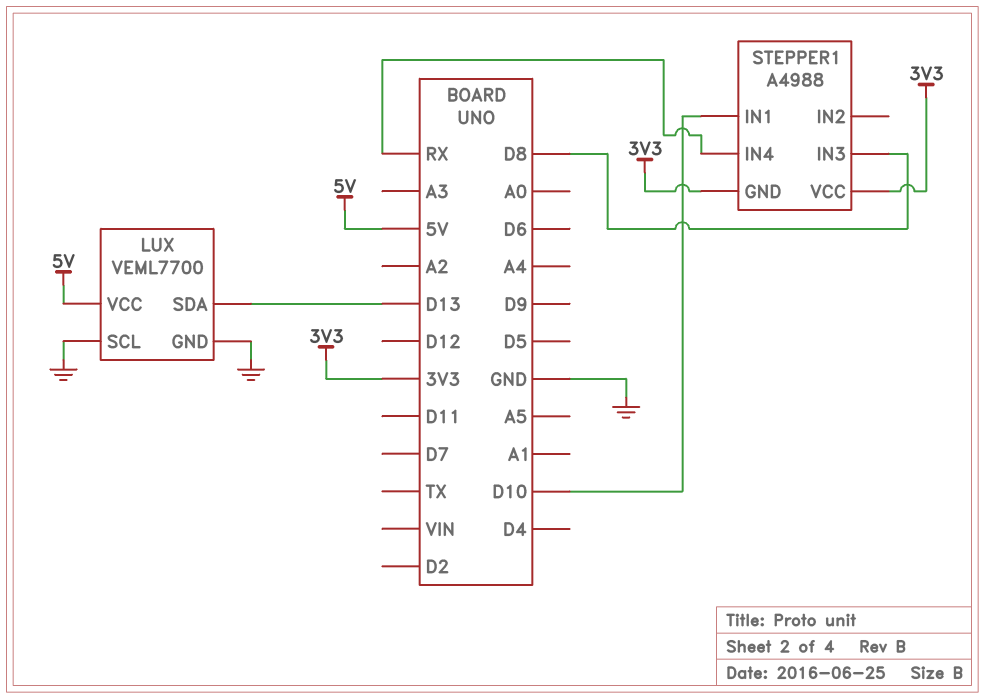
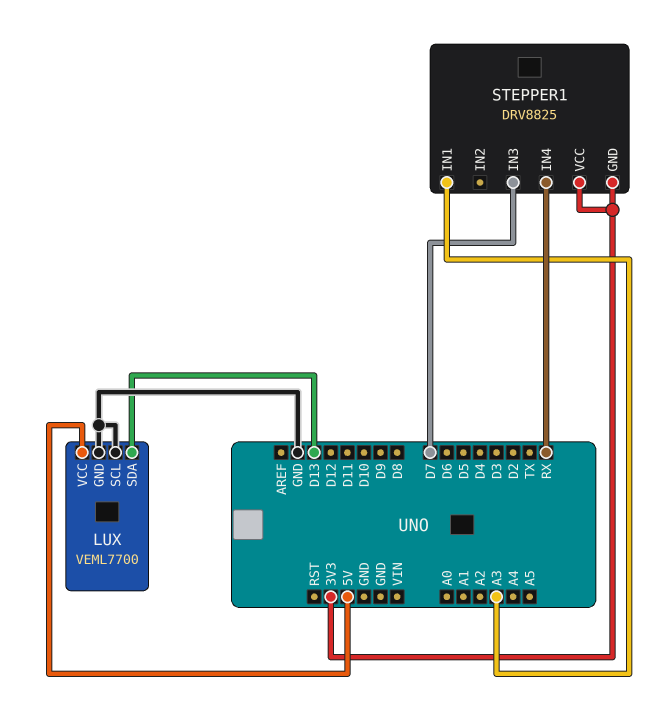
STEPPER1: A4988 -> DRV8825
STEPPER1 pin IN1: D10 -> A3
STEPPER1 pin IN3: D8 -> D7

